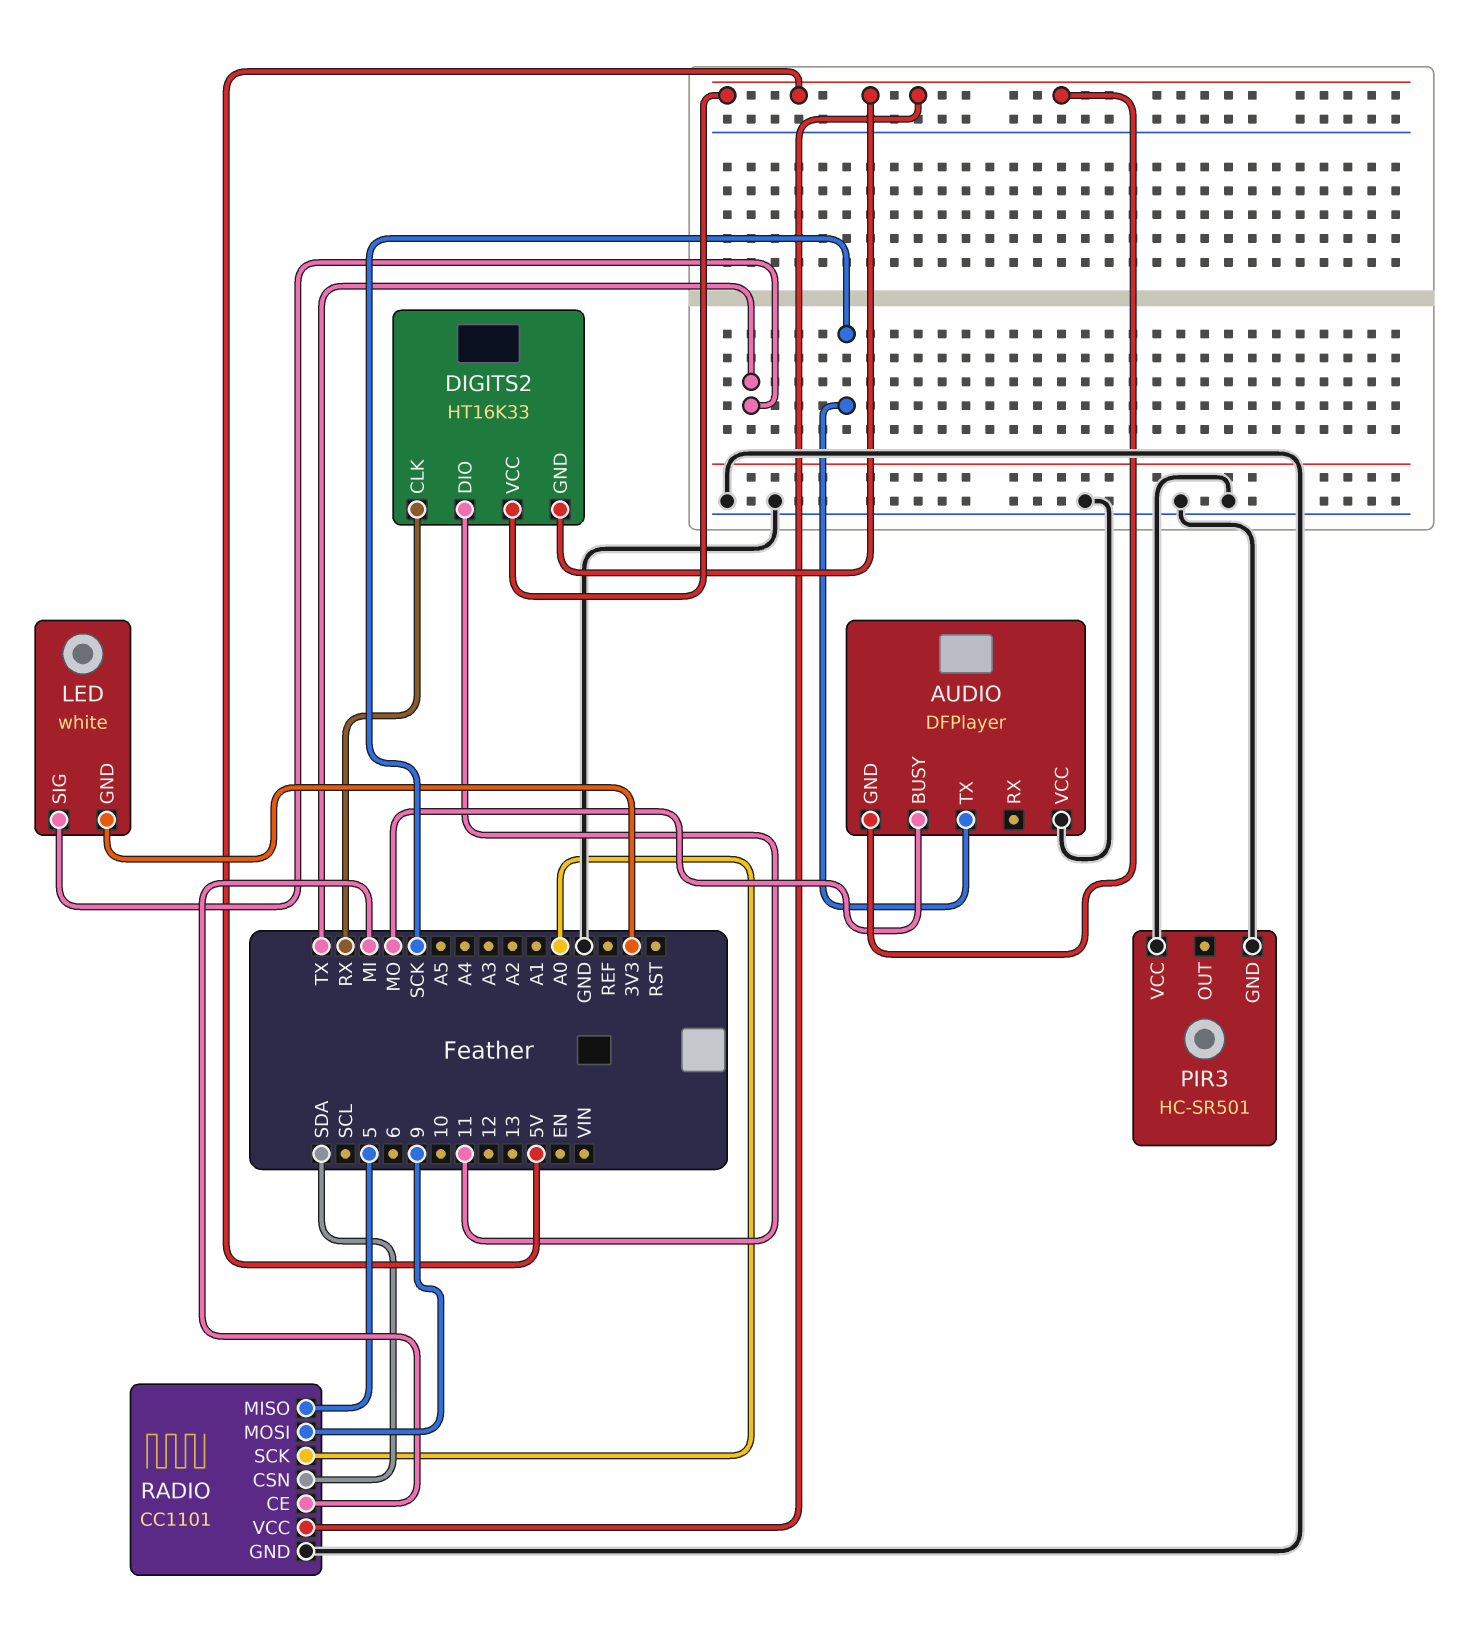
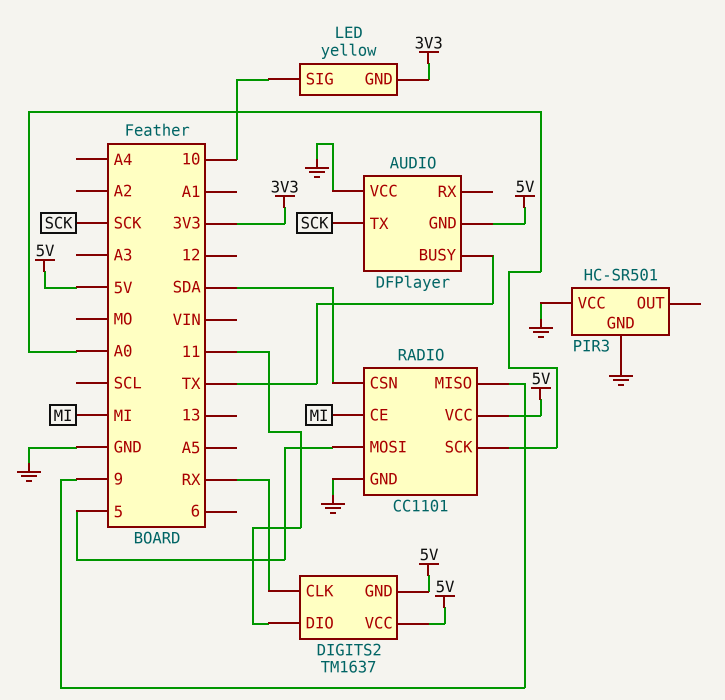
AUDIO pin BUSY: MO -> TX
DIGITS2: HT16K33 -> TM1637
LED: white -> yellow
LED pin SIG: TX -> 10
RADIO pin MISO: 5 -> 9
RADIO pin MOSI: 9 -> 5

